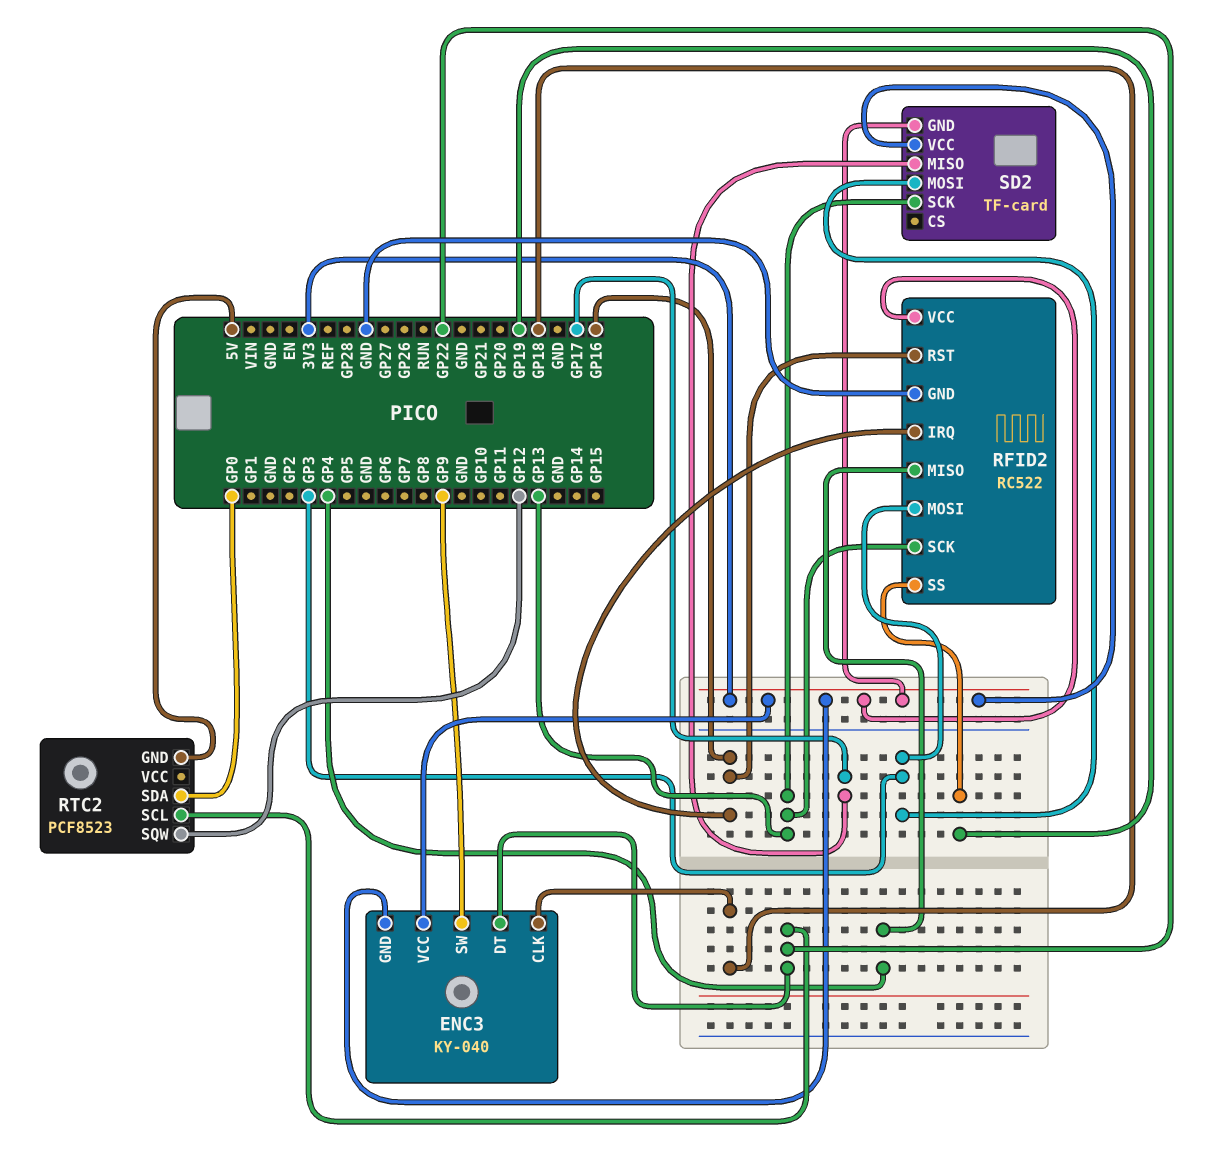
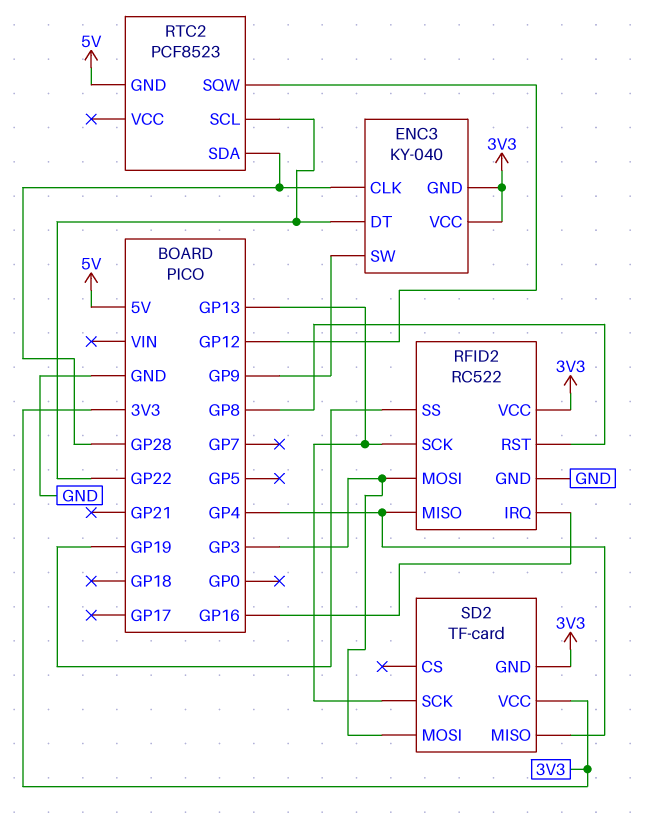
ENC3 pin CLK: GP18 -> GP28
RFID2 pin RST: GP16 -> GP8
RTC2 pin SDA: GP0 -> GP28
SD2 pin MISO: GP17 -> GP4

